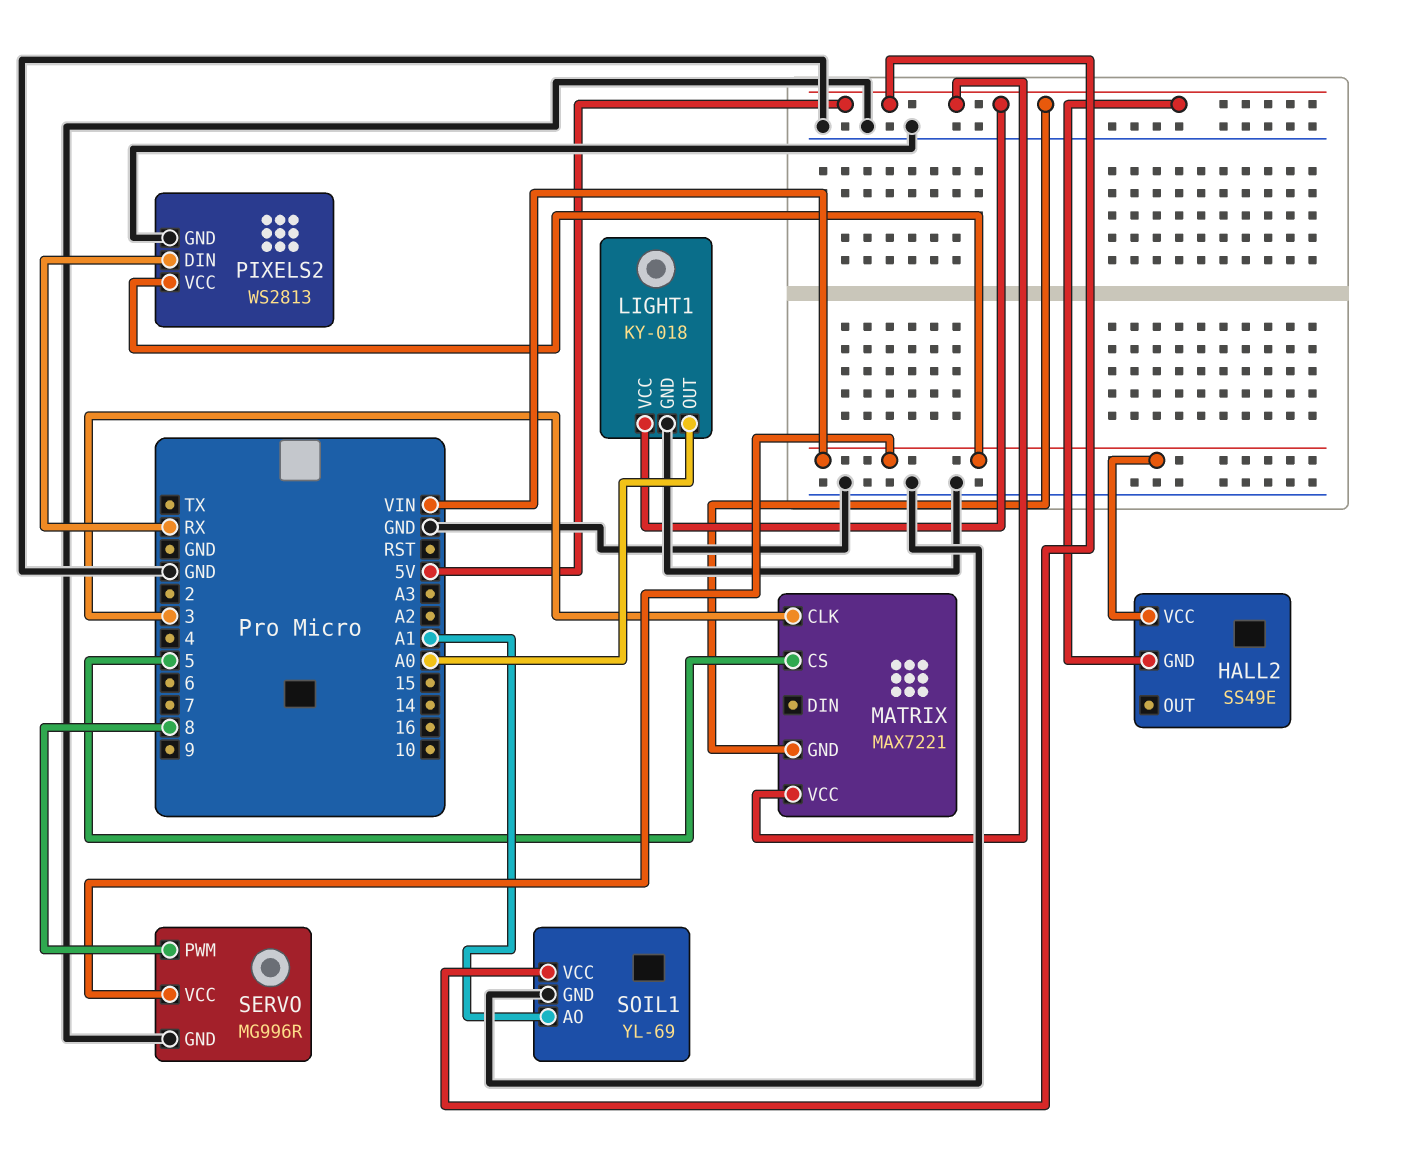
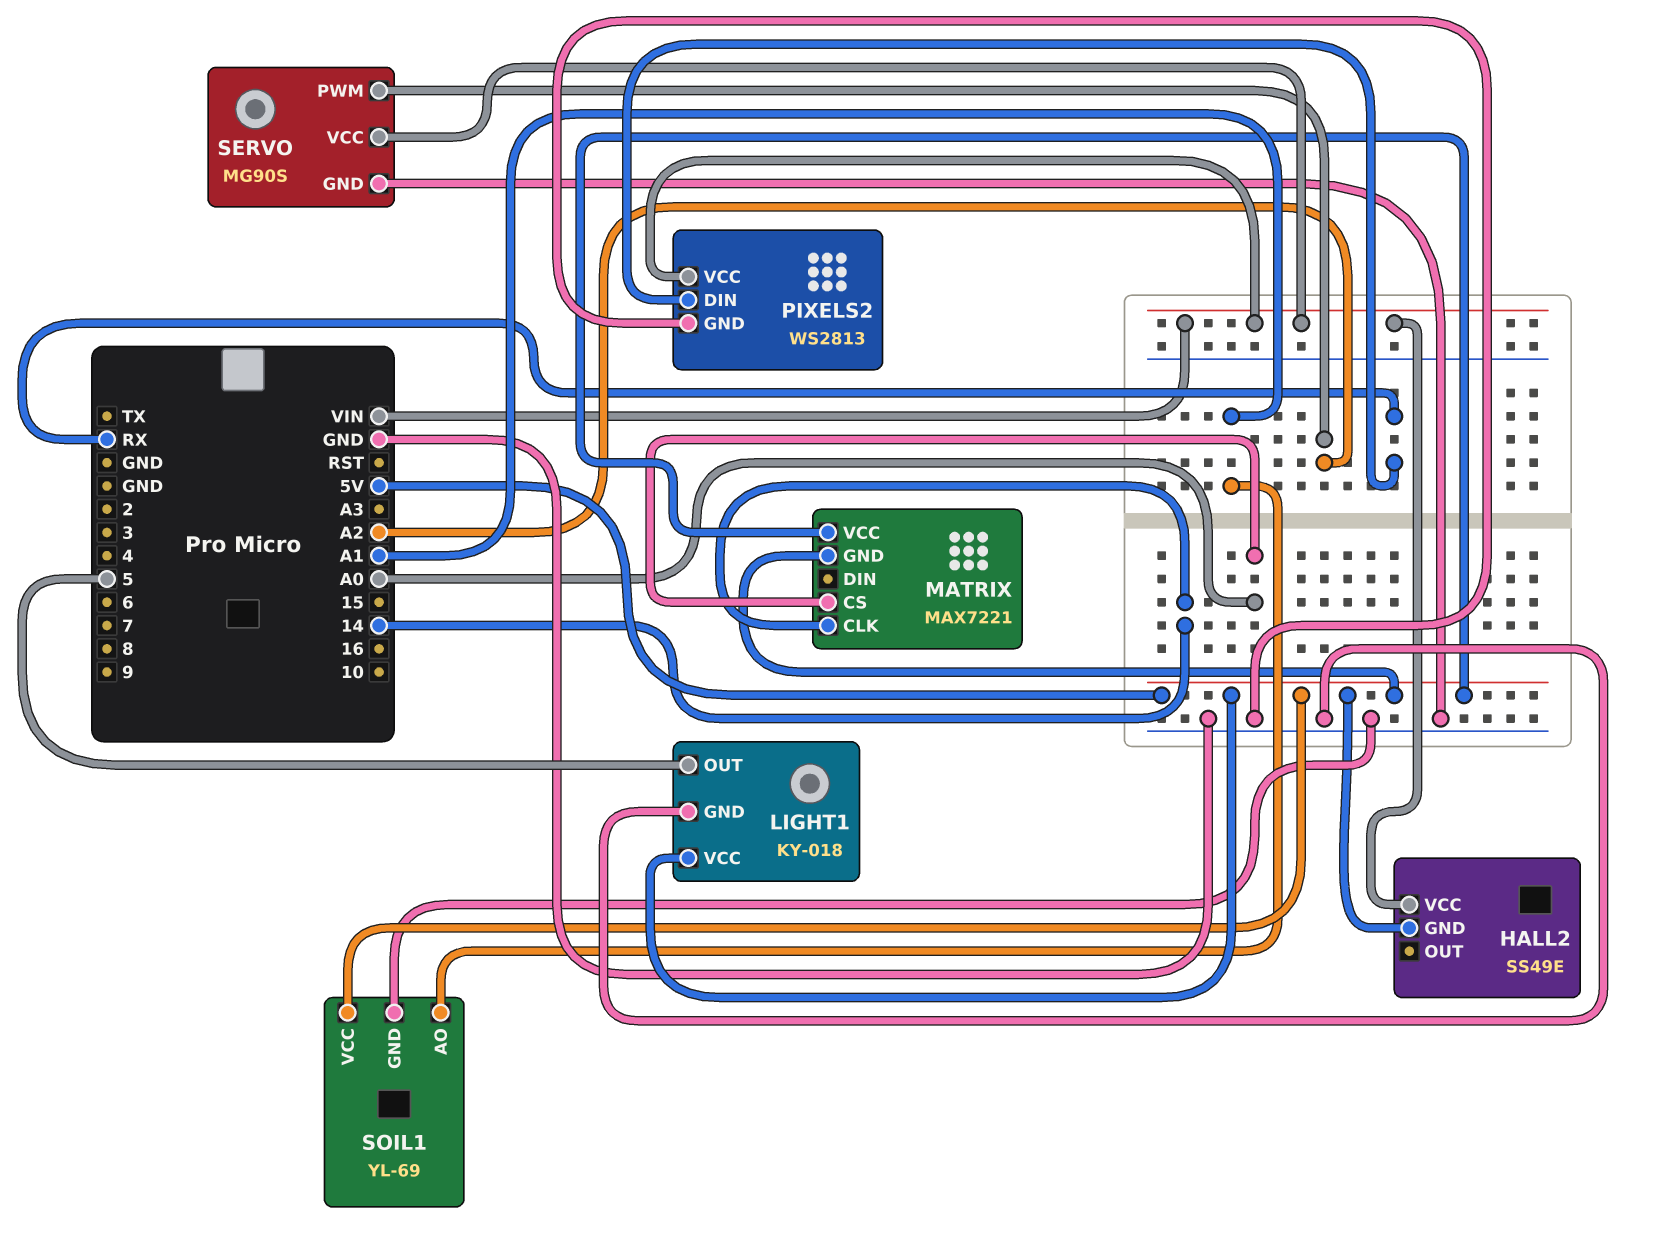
LIGHT1 pin OUT: A0 -> 5
MATRIX pin CLK: 3 -> 14
MATRIX pin CS: 5 -> A0
SERVO: MG996R -> MG90S
SERVO pin PWM: 8 -> A2

